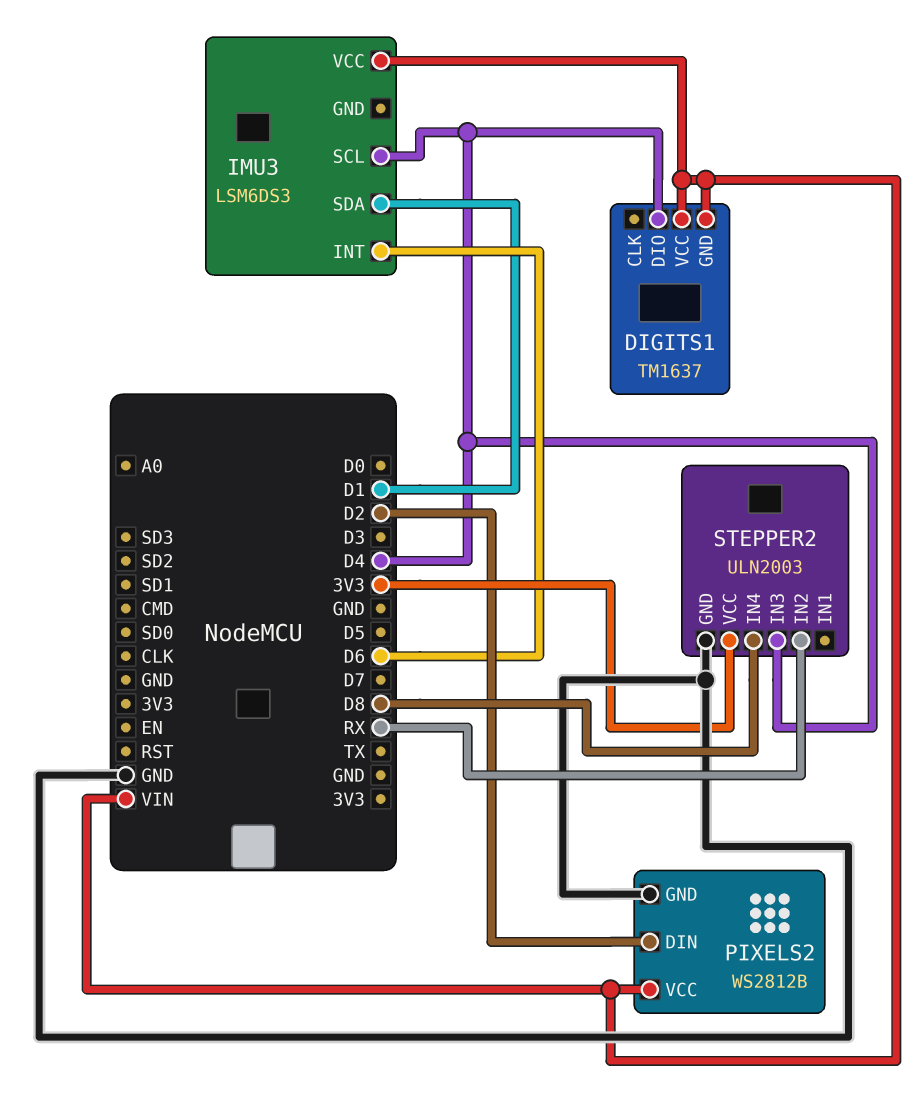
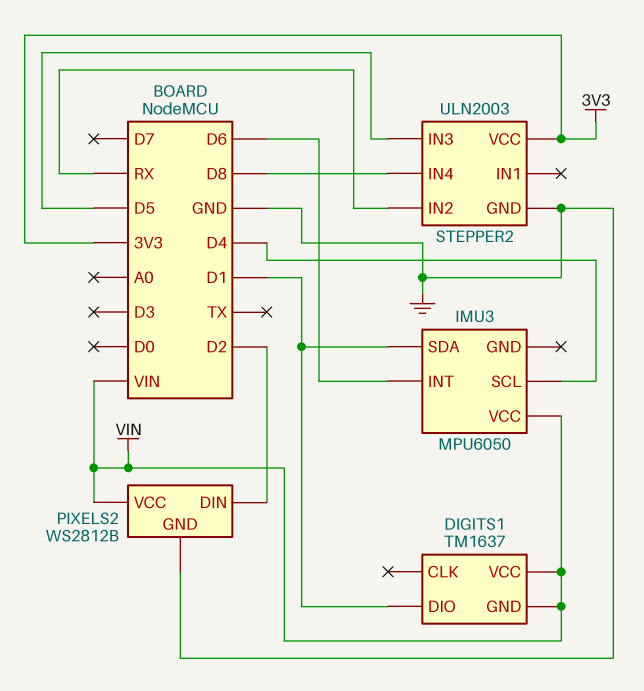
DIGITS1 pin DIO: D4 -> D1
IMU3: LSM6DS3 -> MPU6050
STEPPER2 pin IN3: D4 -> D5

